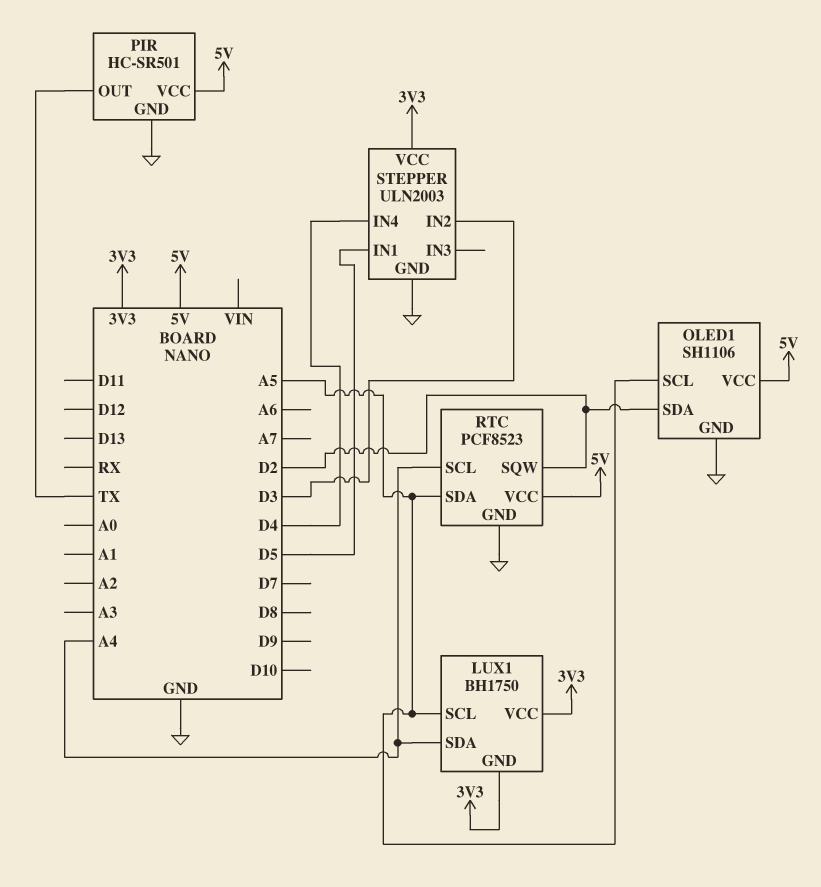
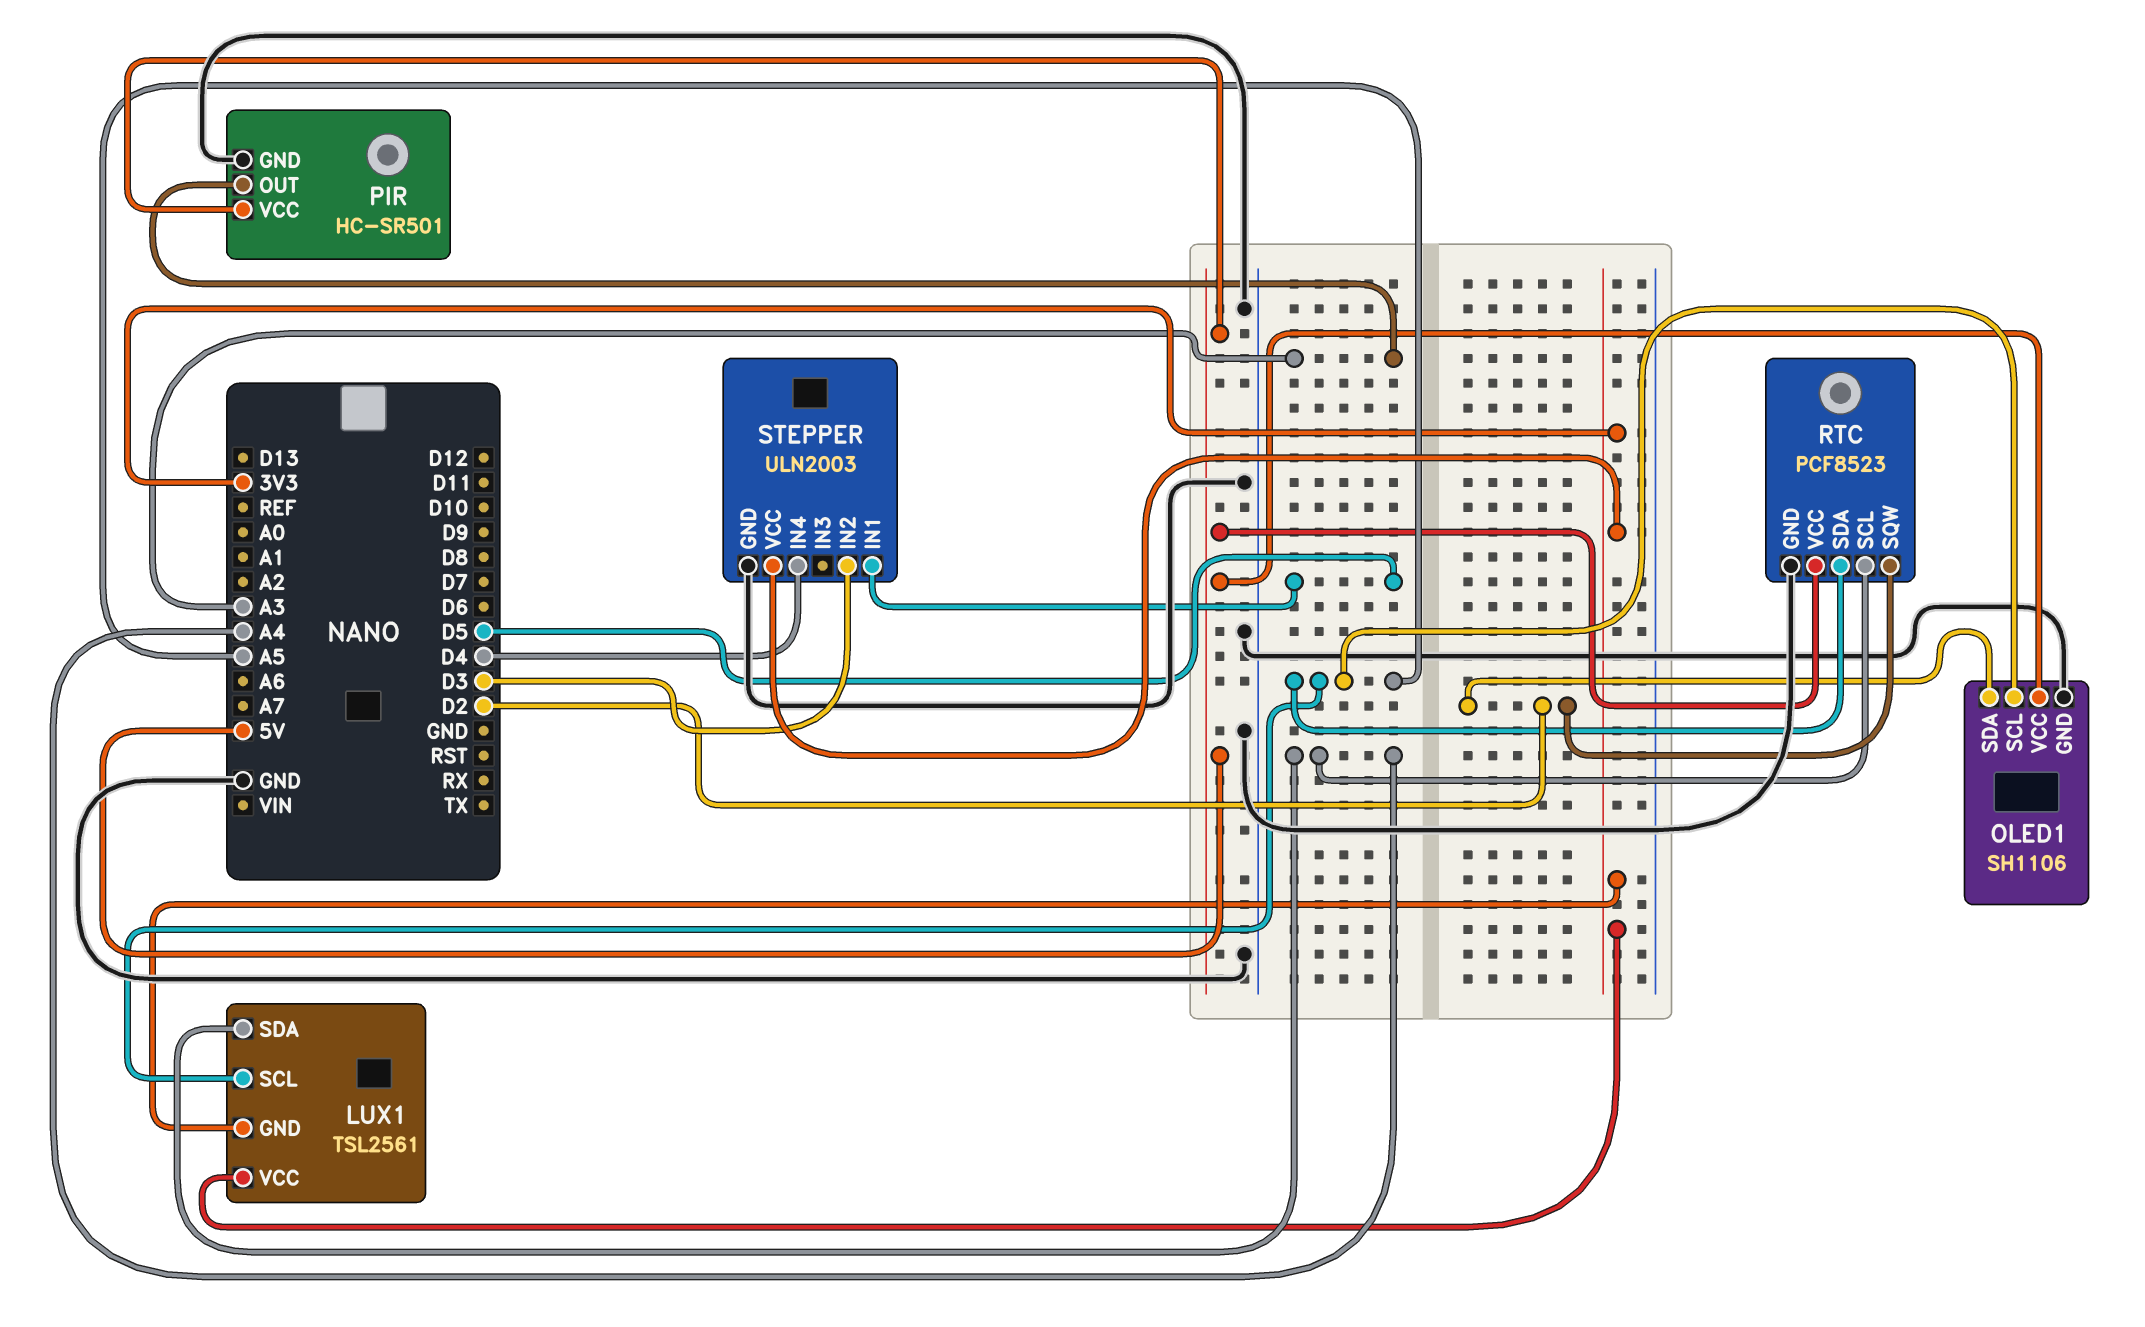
LUX1: BH1750 -> TSL2561
PIR pin OUT: TX -> A3

